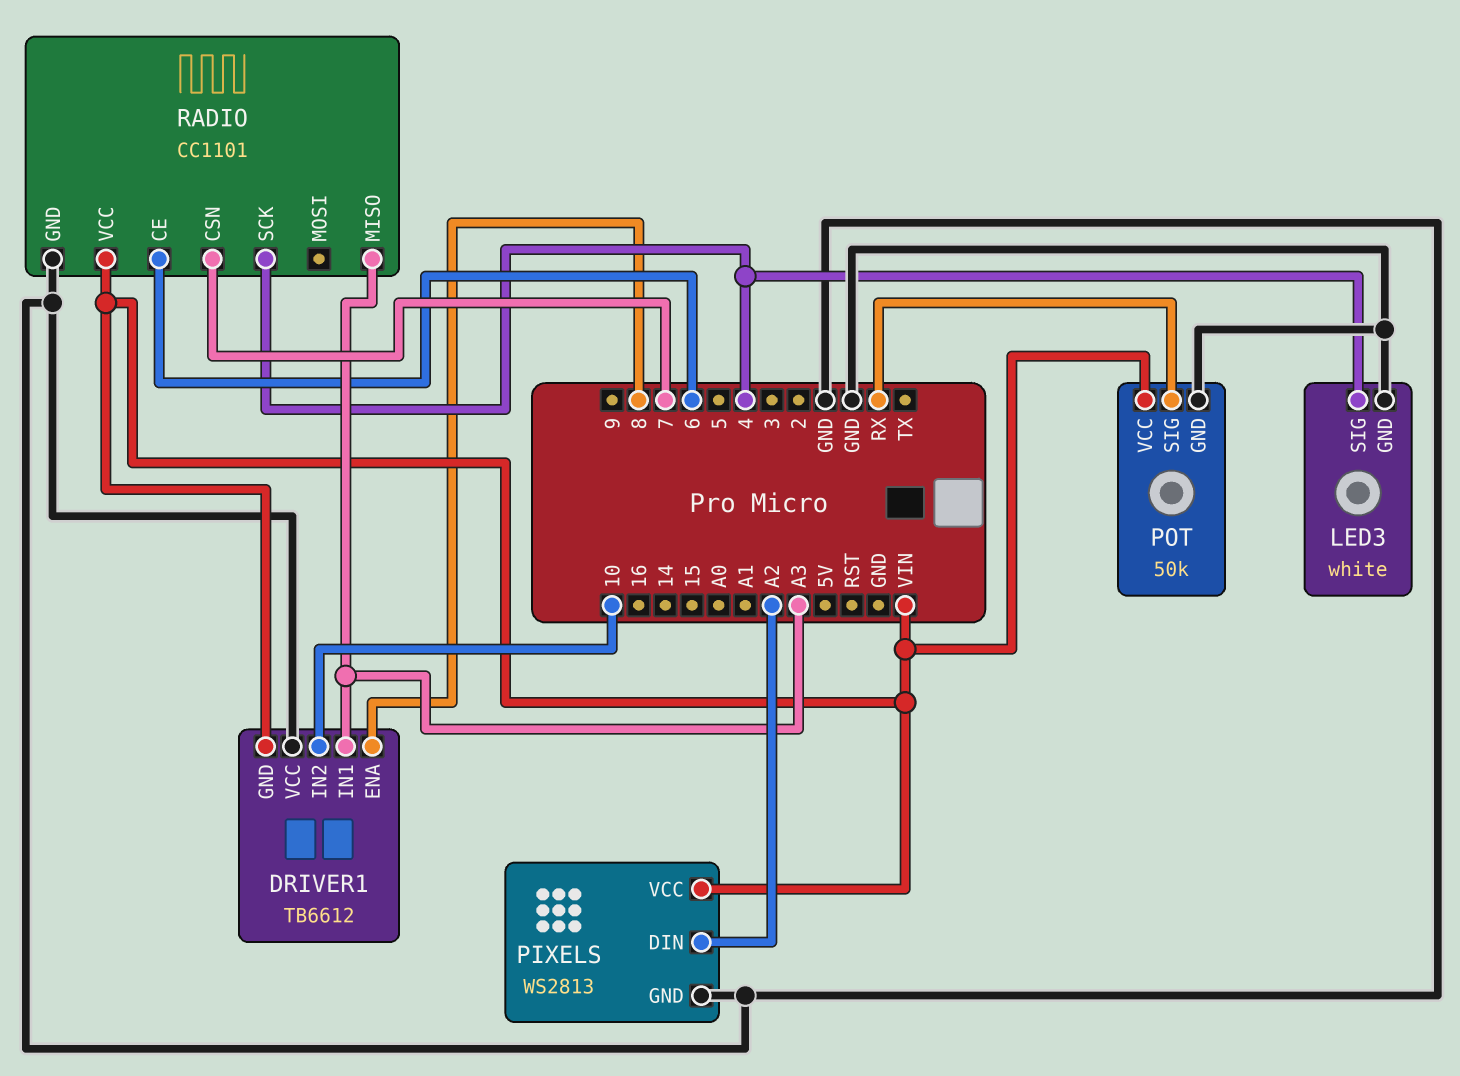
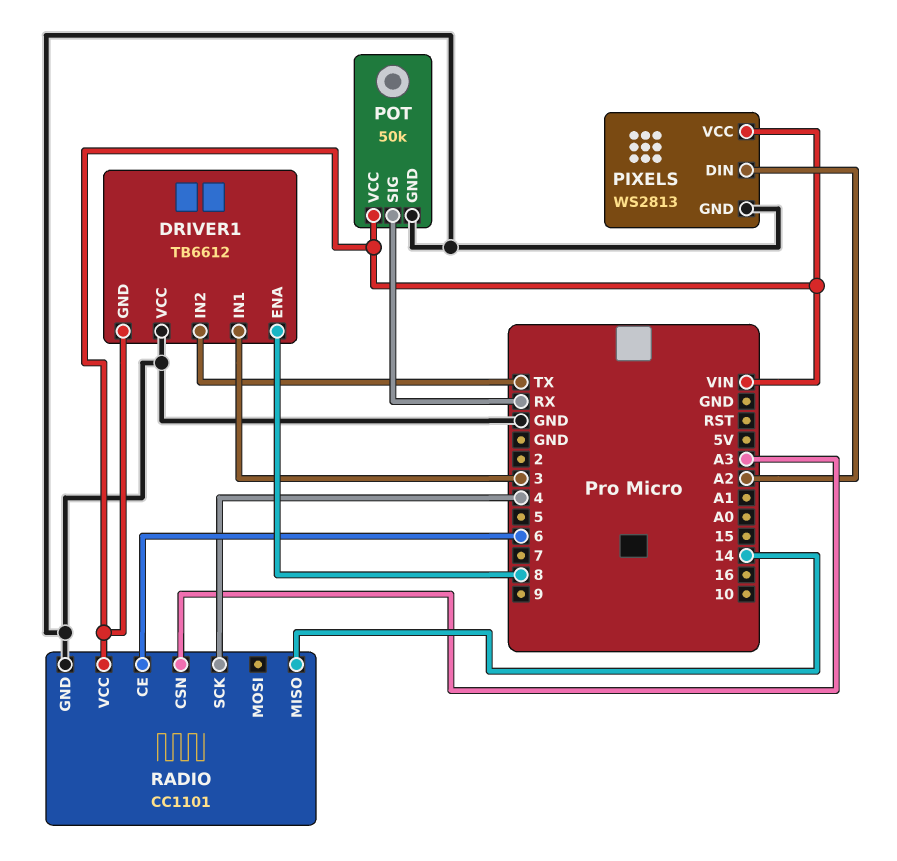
DRIVER1 pin IN1: A3 -> 3
DRIVER1 pin IN2: 10 -> TX
LED3: white -> none
LED3 pin GND: GND -> none
LED3 pin SIG: 4 -> none
RADIO pin CSN: 7 -> A3
RADIO pin MISO: A3 -> 14

